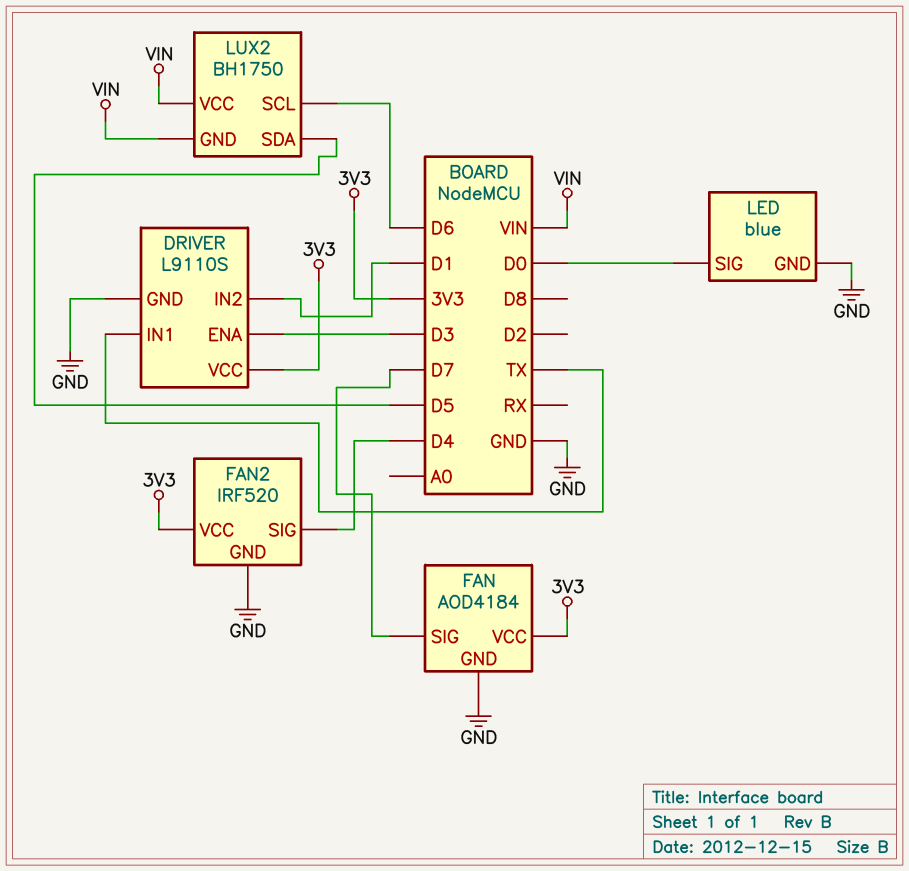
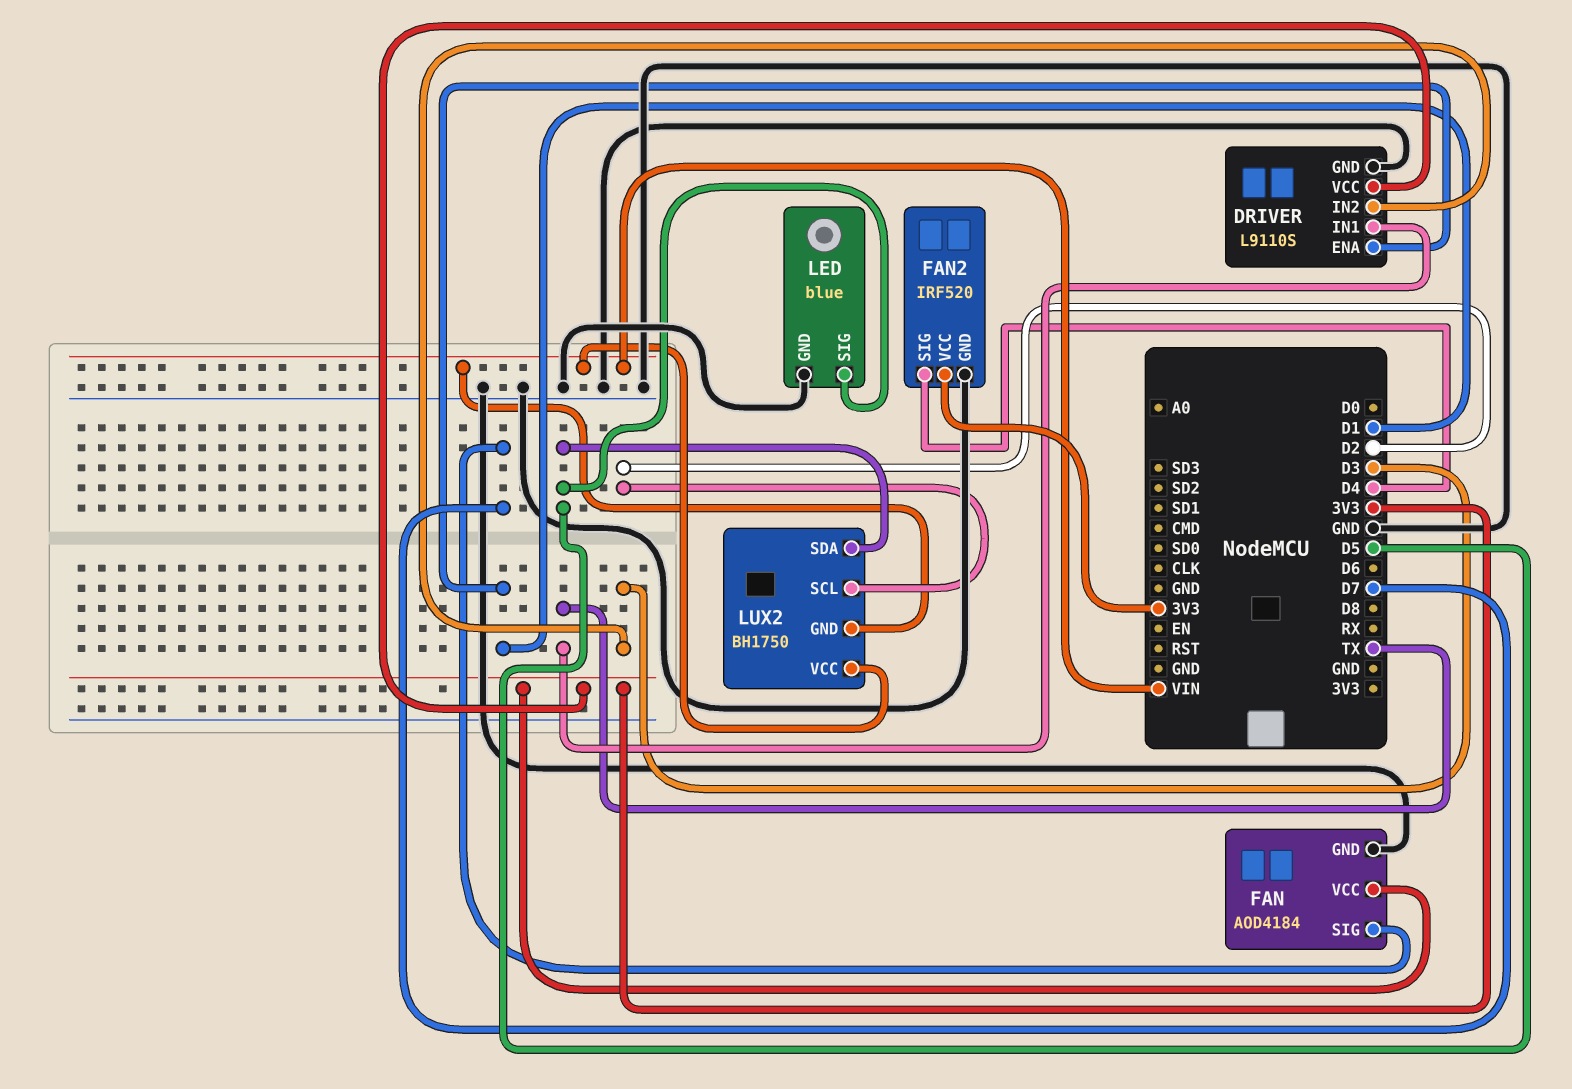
DRIVER pin ENA: D3 -> D1
DRIVER pin IN2: D1 -> D3
LED pin SIG: D0 -> D5
LUX2 pin SCL: D6 -> D2

